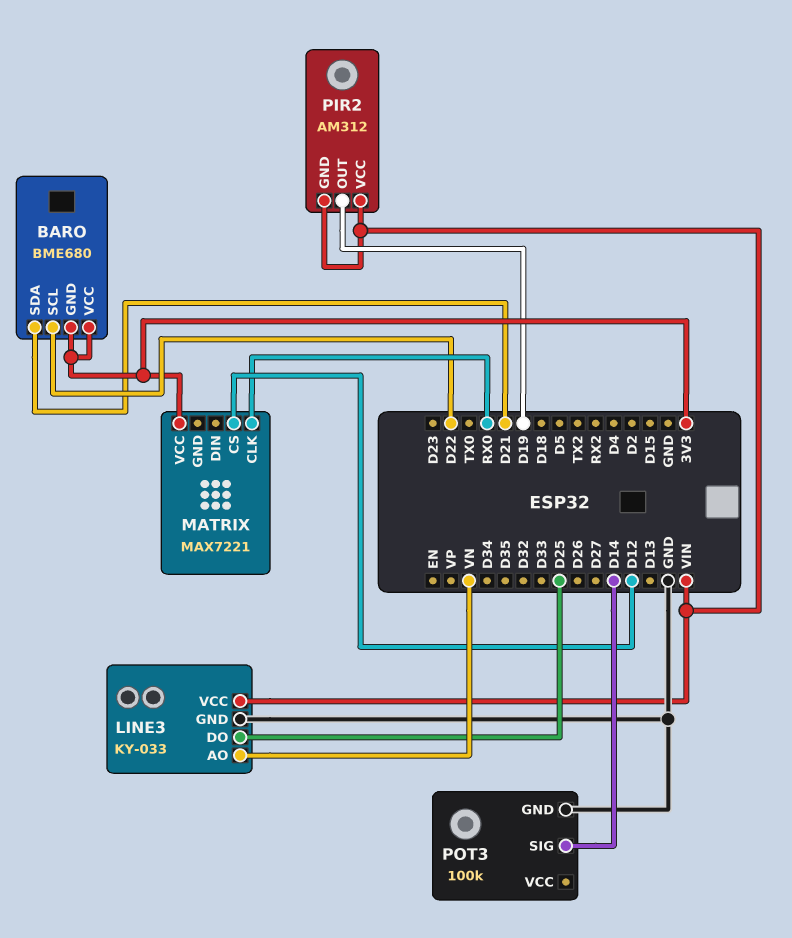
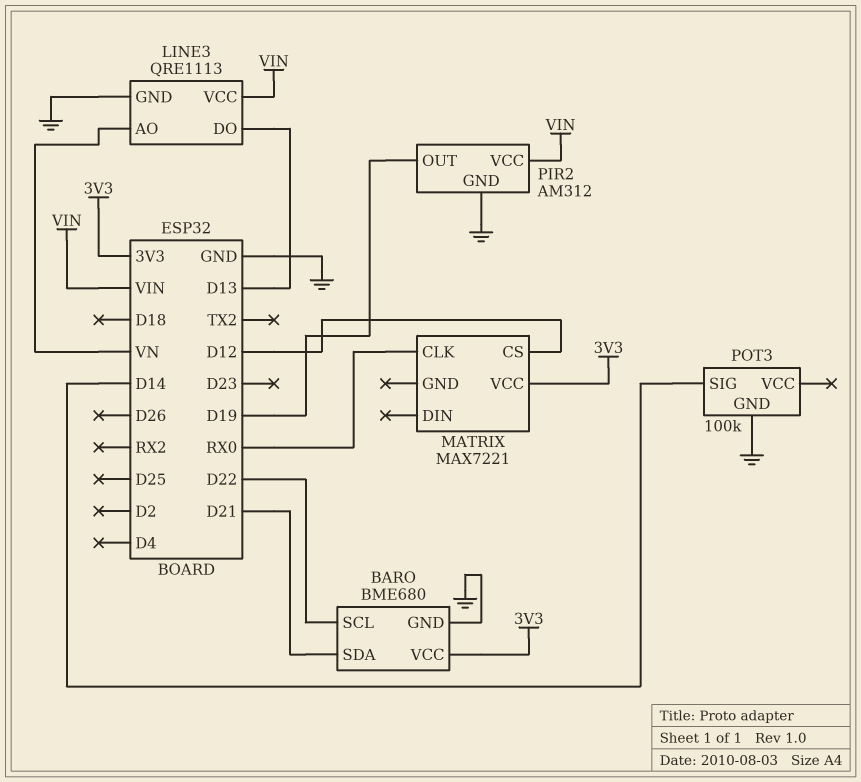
BARO pin GND: 3V3 -> GND
LINE3: KY-033 -> QRE1113
LINE3 pin DO: D25 -> D13
PIR2 pin GND: VIN -> GND

